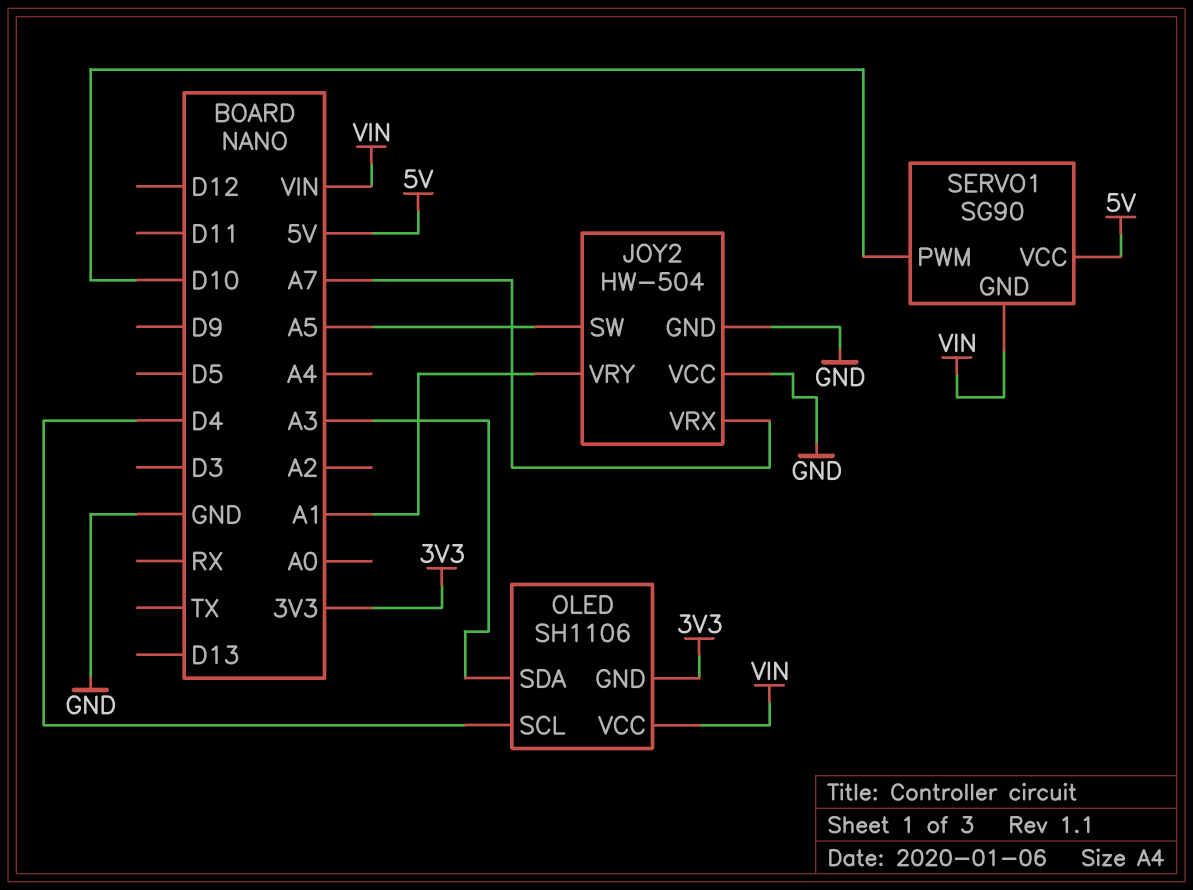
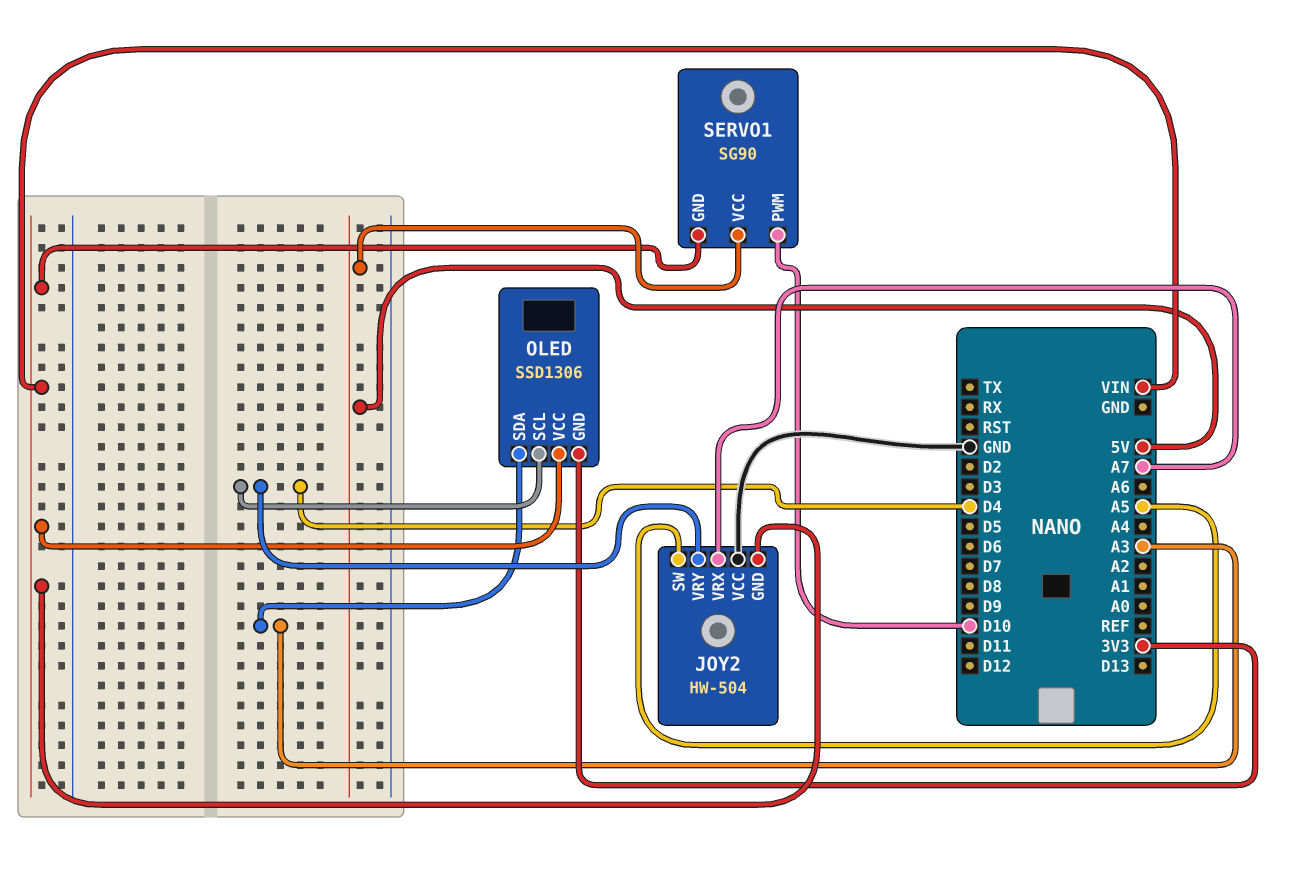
JOY2 pin GND: GND -> VIN
JOY2 pin VRY: A1 -> D4
OLED: SH1106 -> SSD1306

